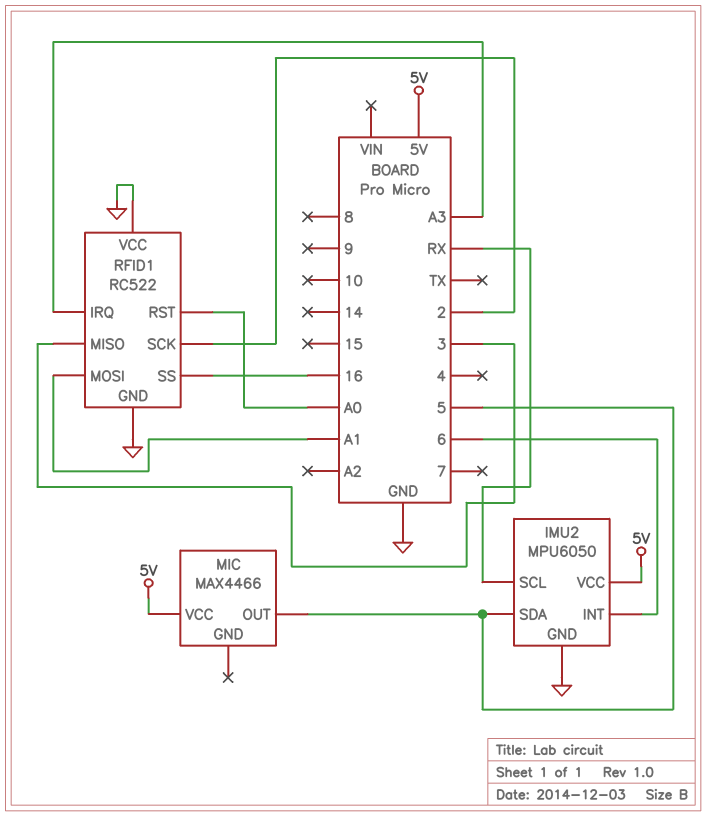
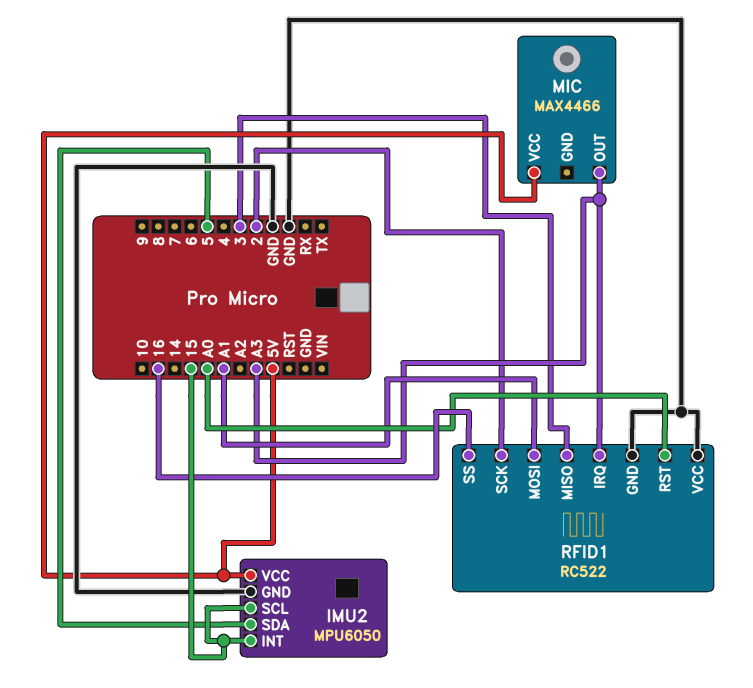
IMU2 pin INT: 6 -> 15
IMU2 pin SCL: RX -> 15
MIC pin OUT: 5 -> A3

